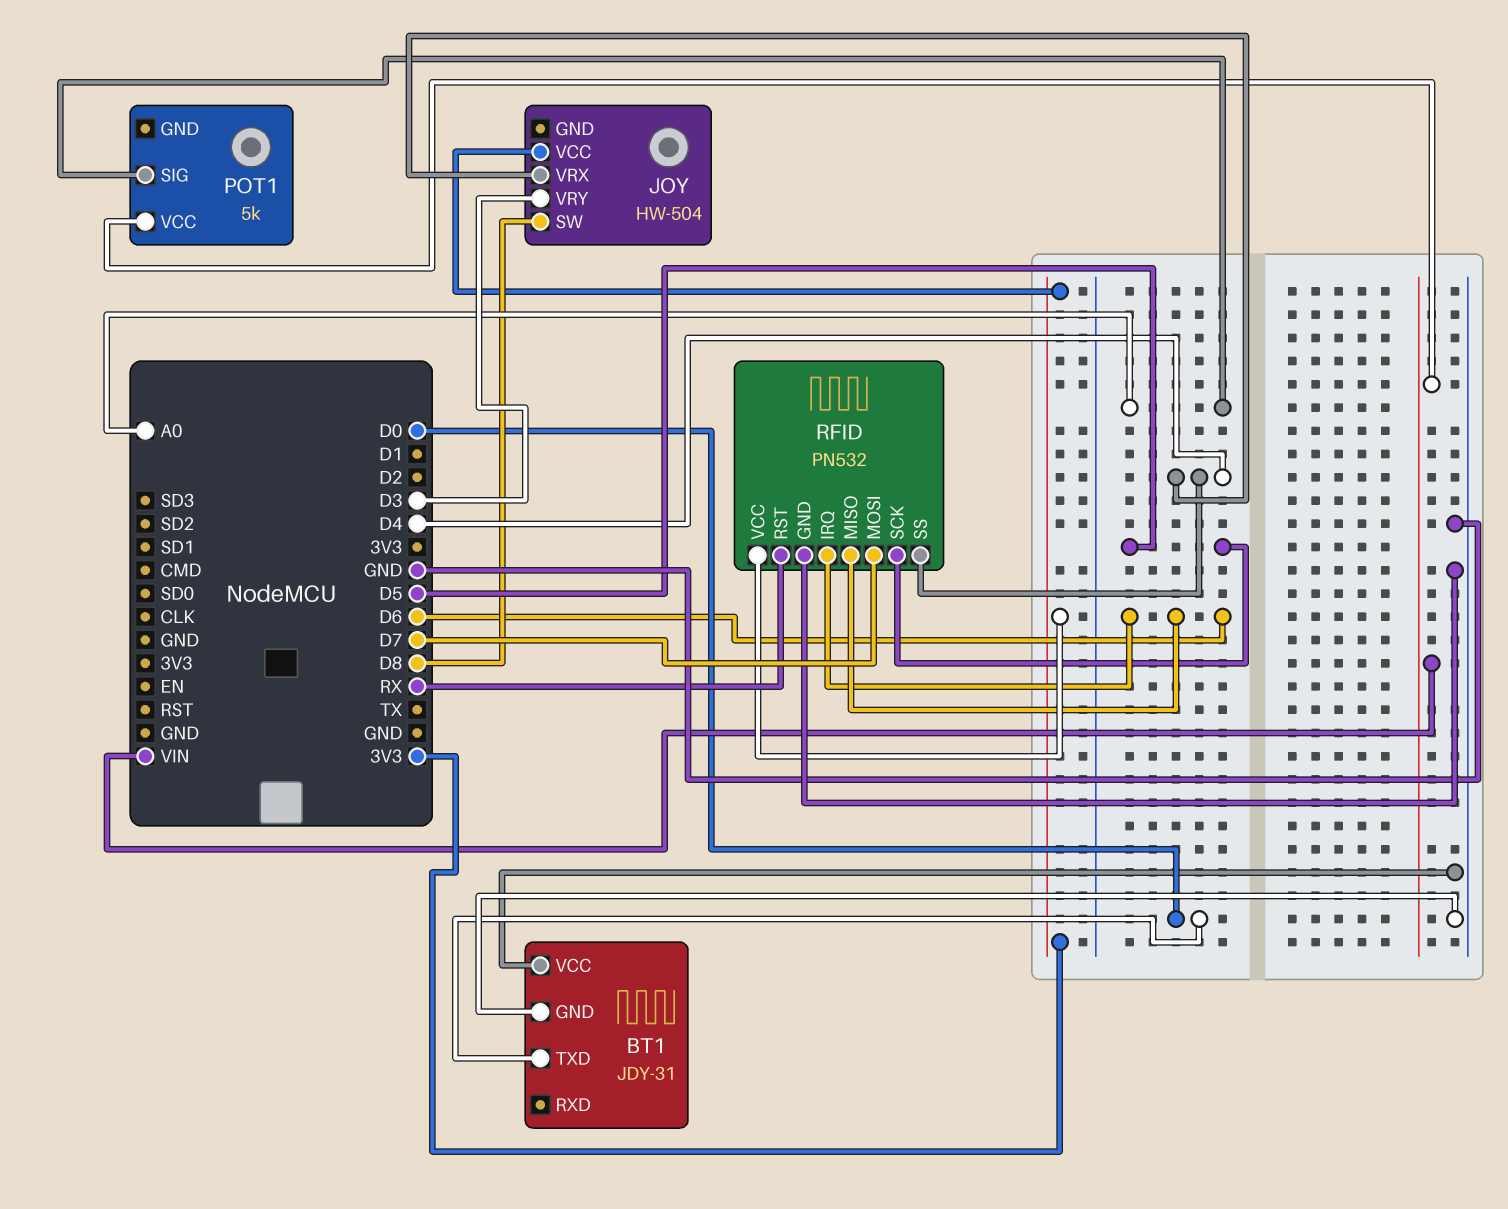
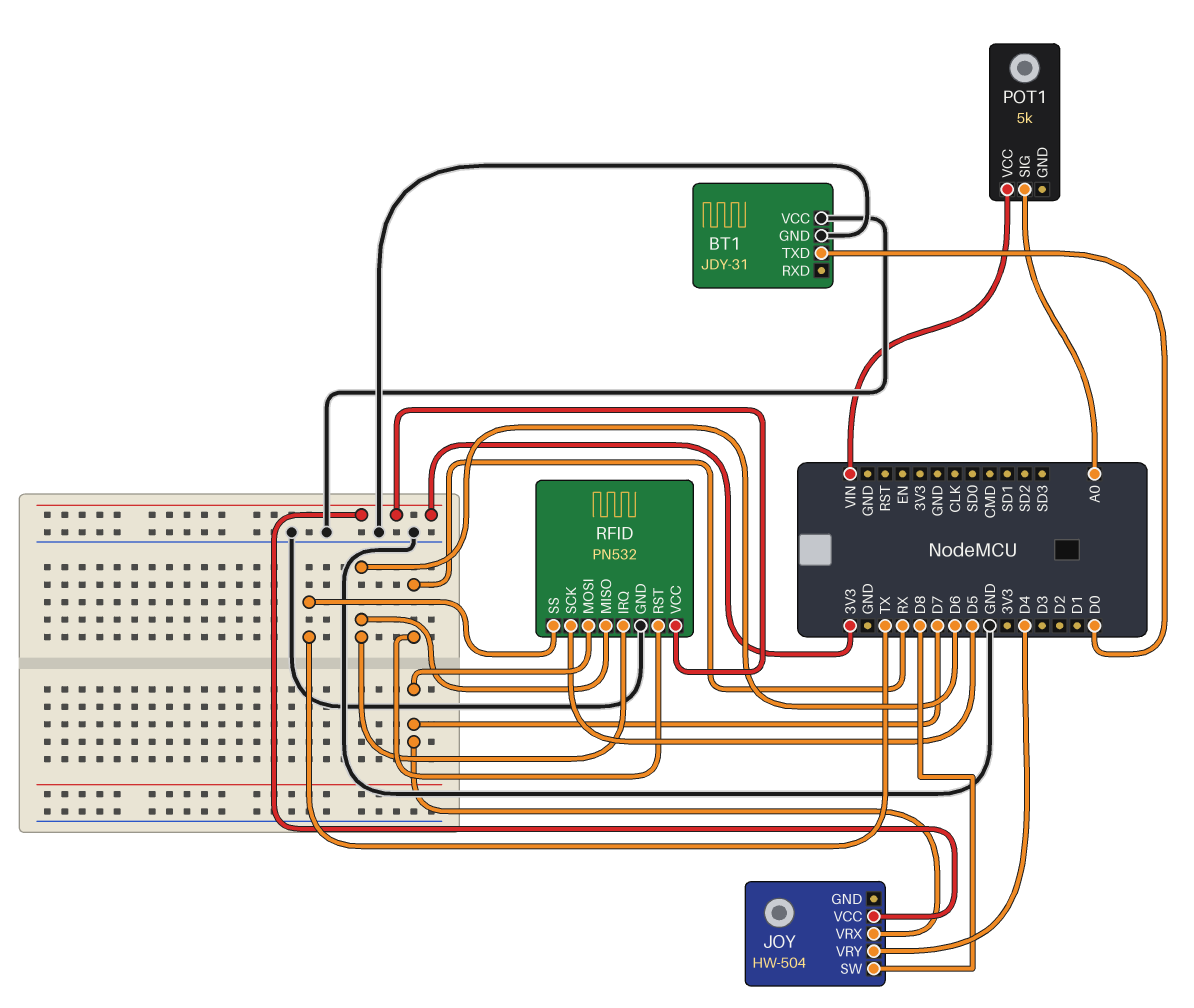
JOY pin VRX: D4 -> D7
JOY pin VRY: D3 -> D4
RFID pin SS: D4 -> TX

